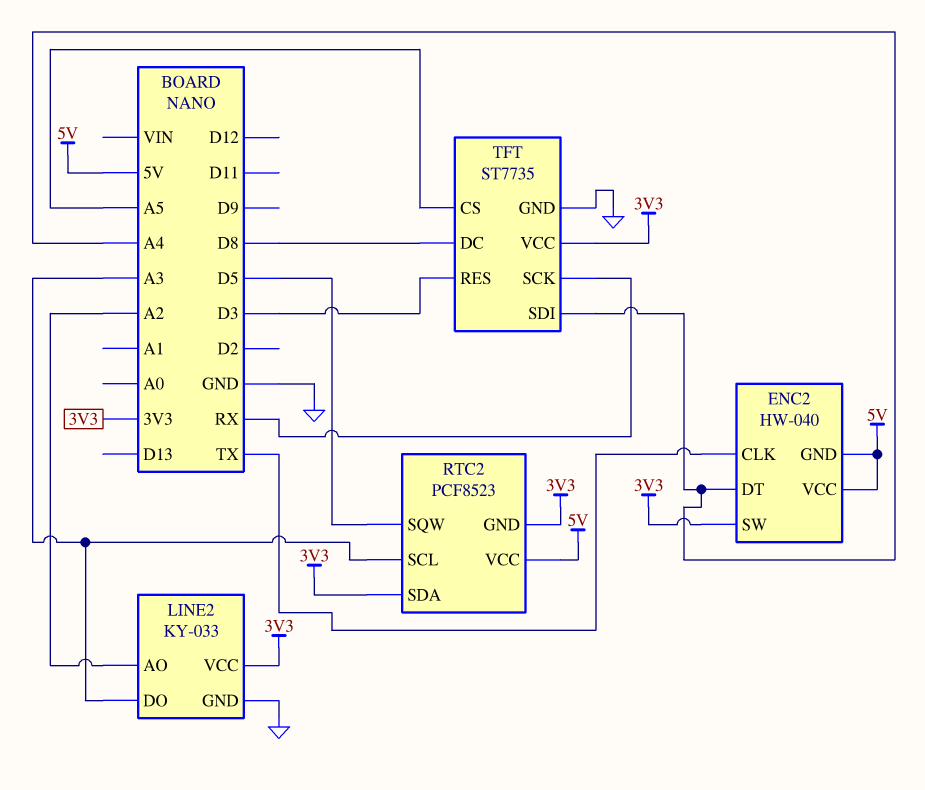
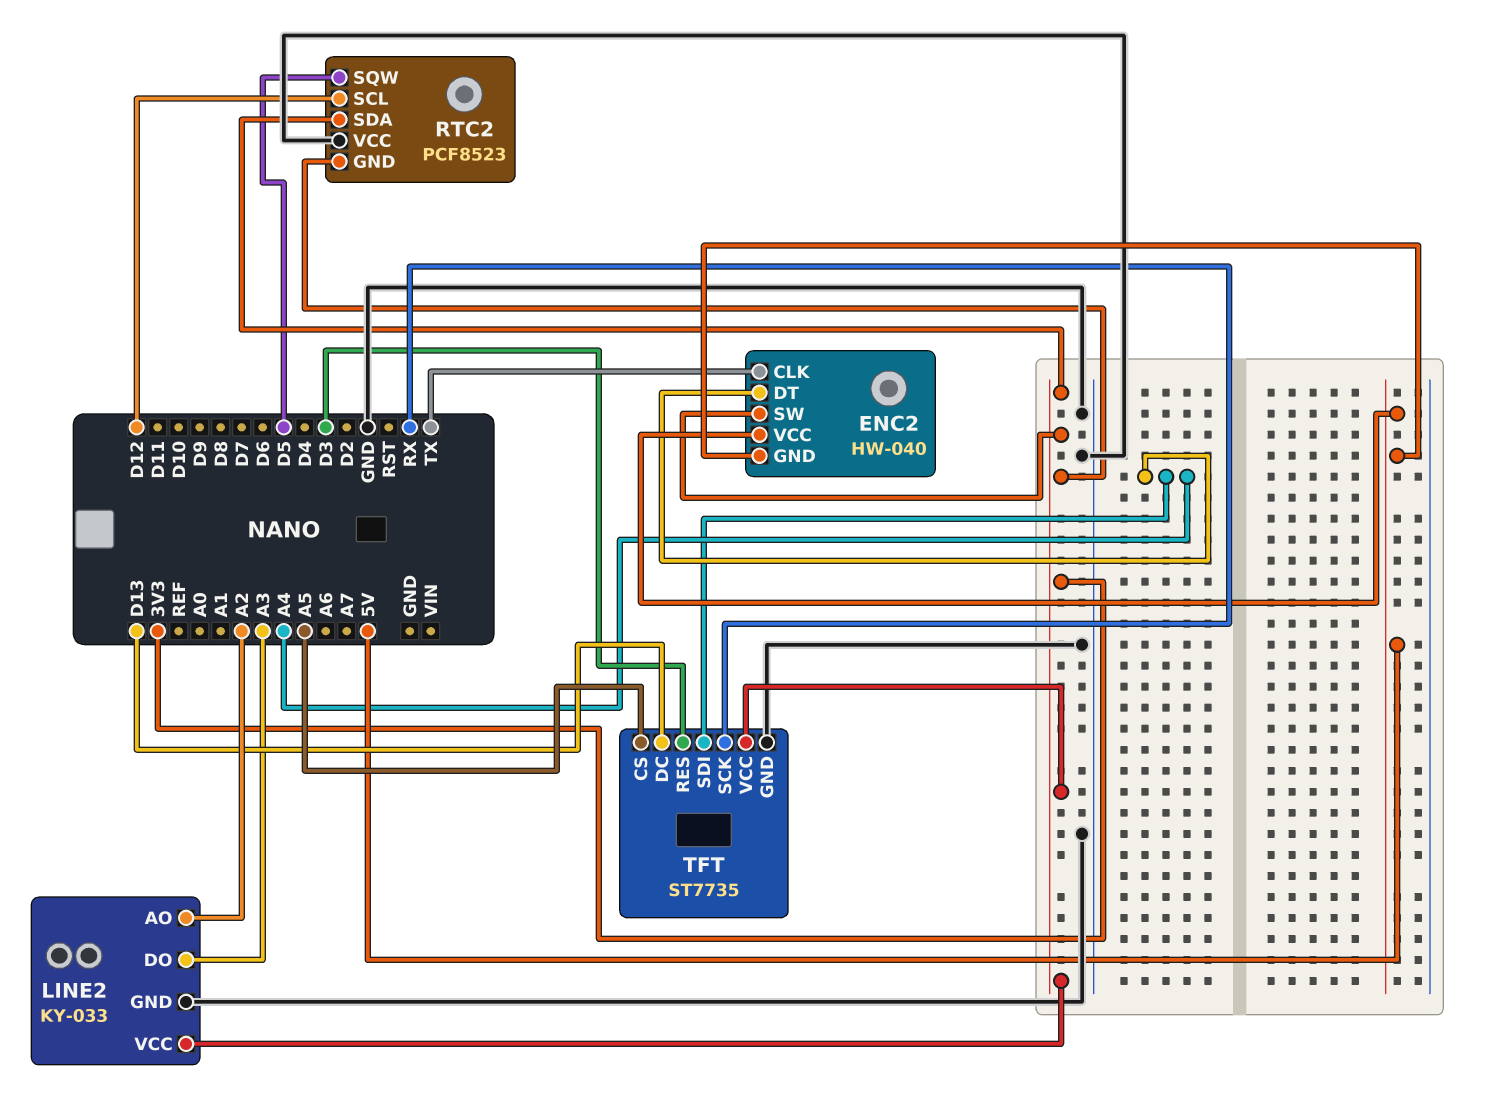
RTC2 pin SCL: A3 -> D12
RTC2 pin VCC: 5V -> GND
TFT pin DC: D8 -> D13

